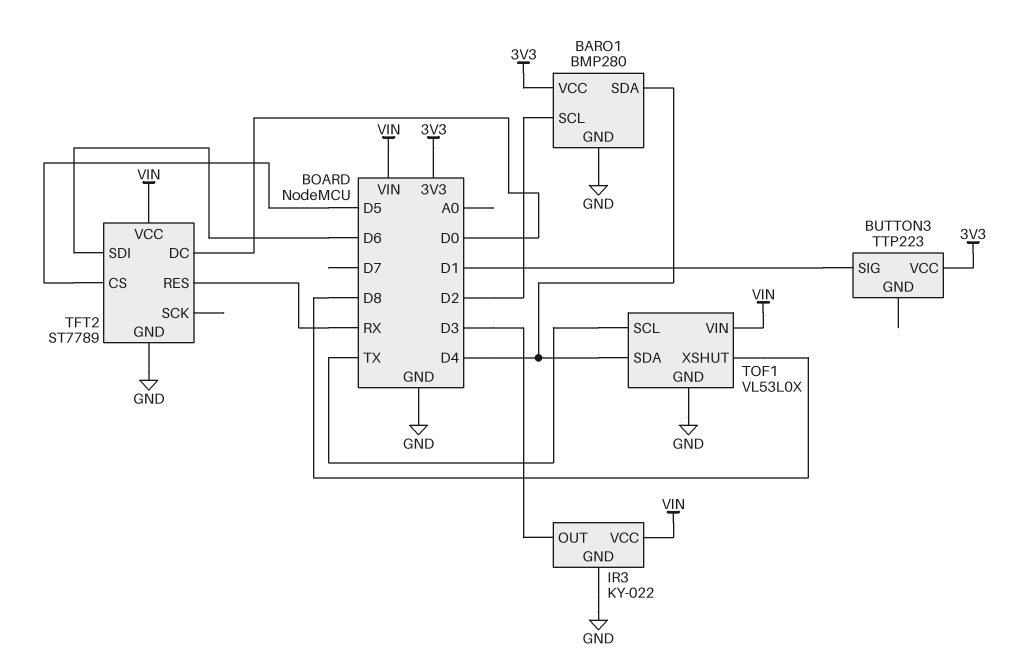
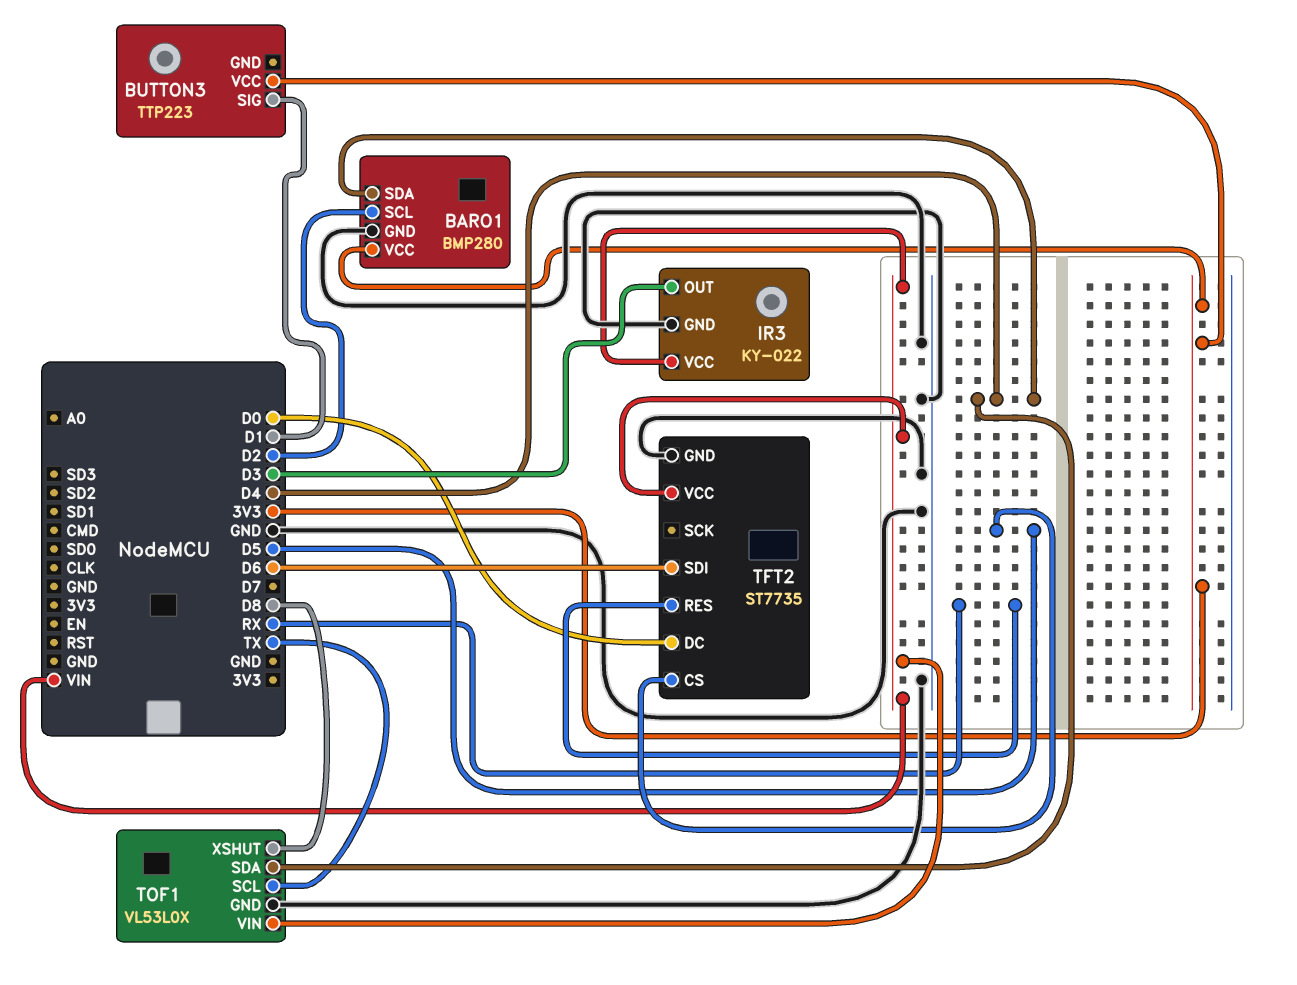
TFT2: ST7789 -> ST7735

